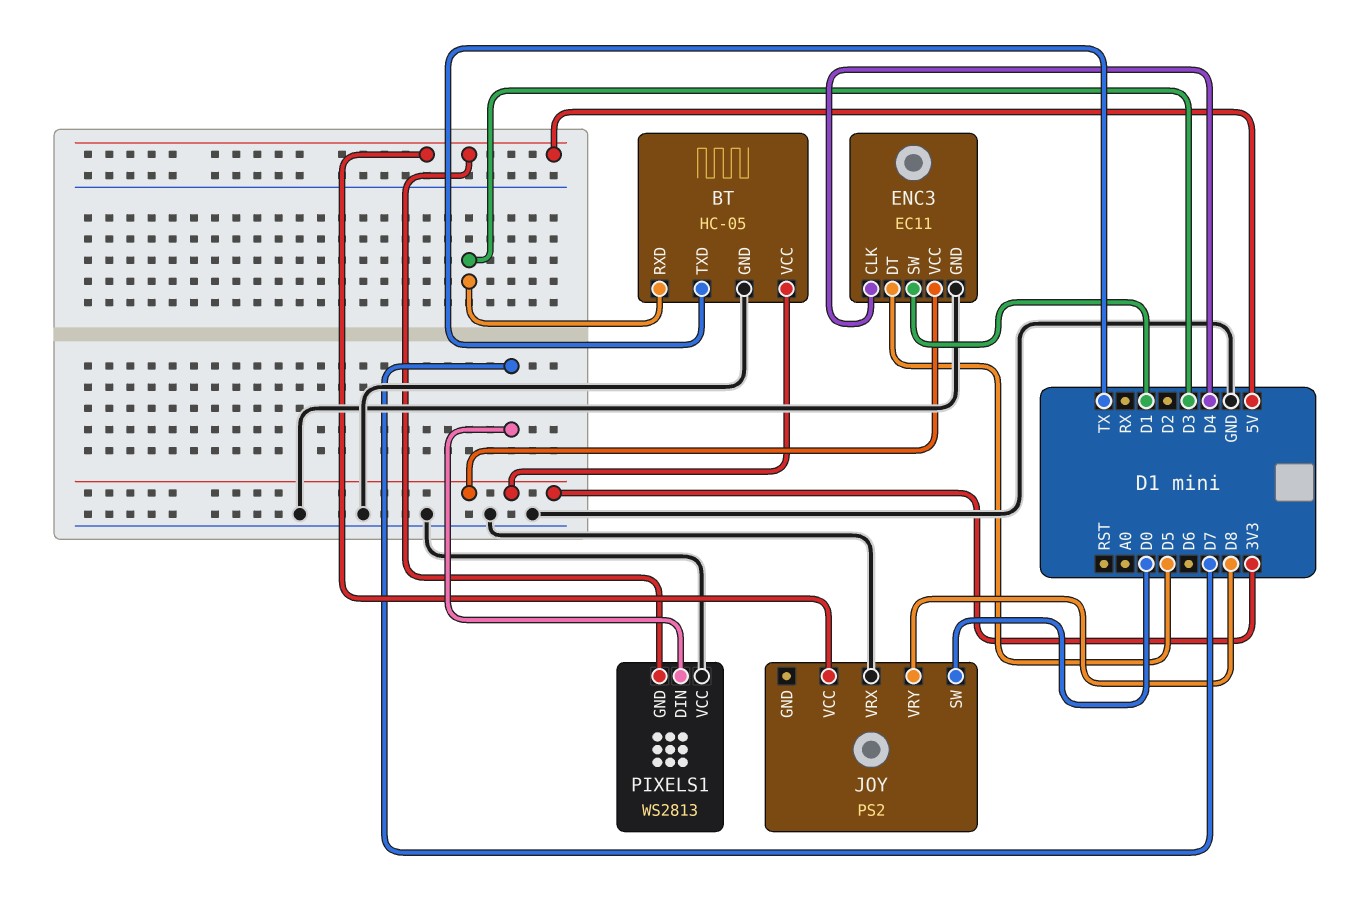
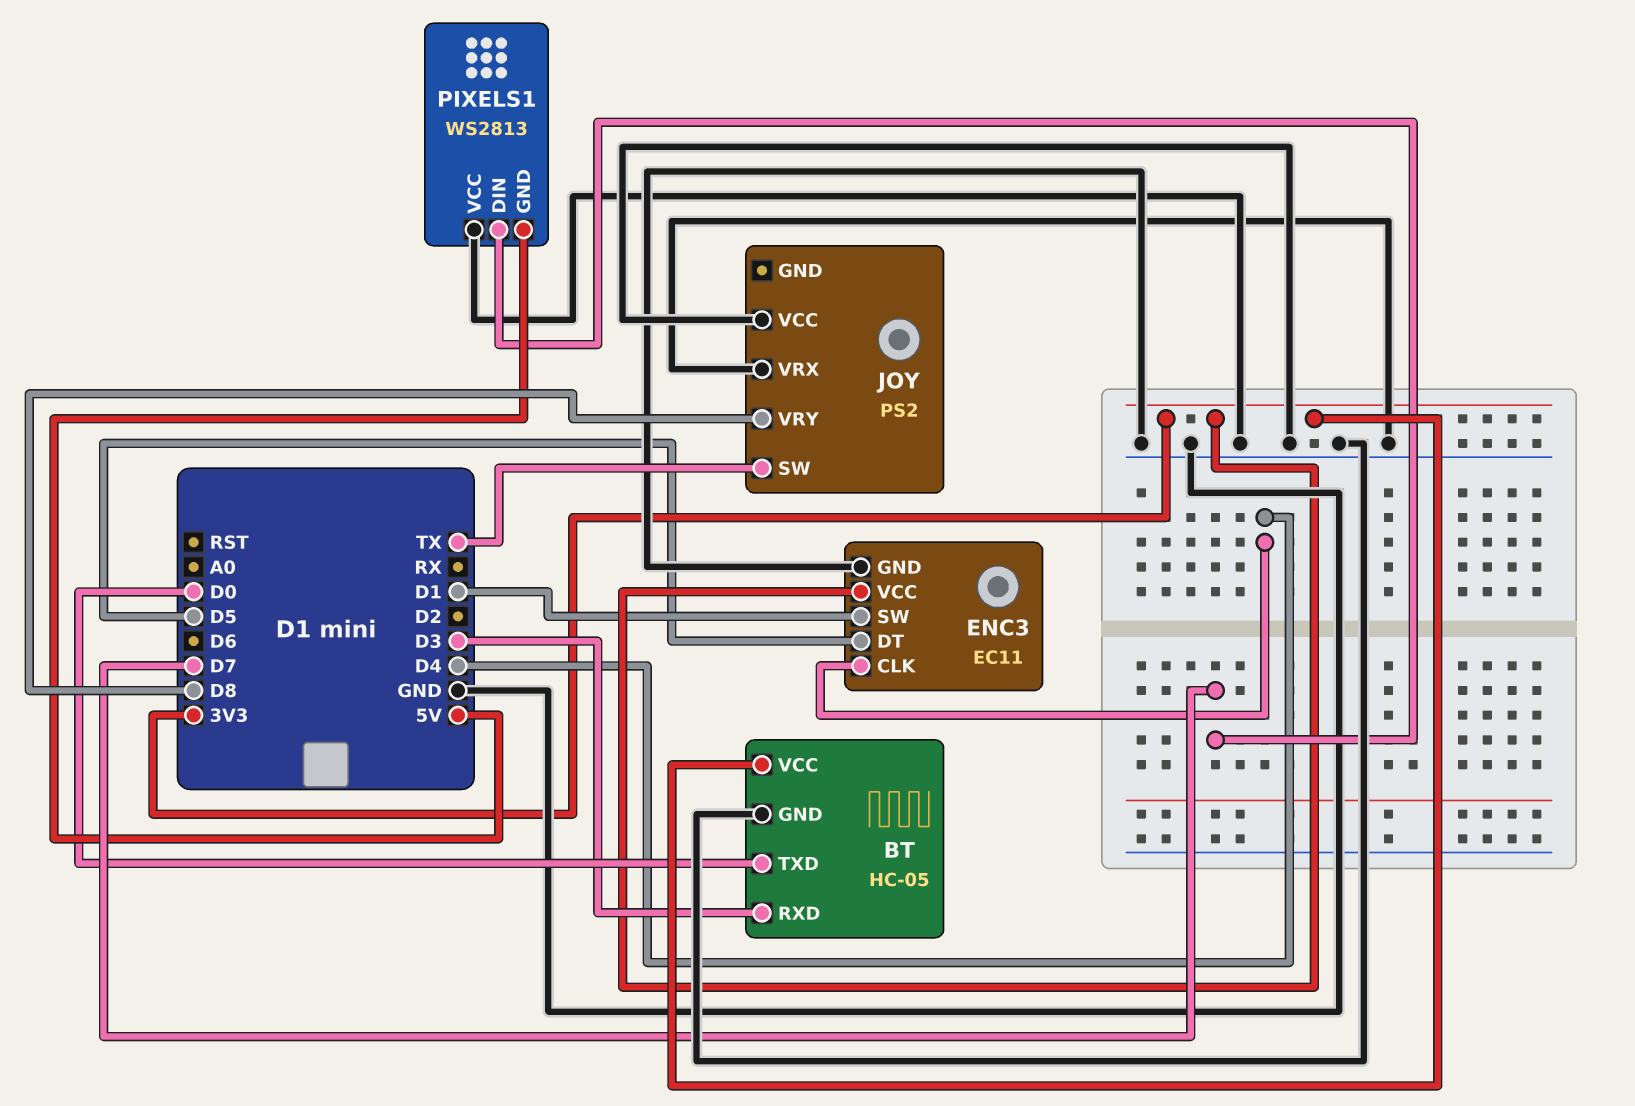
BT pin TXD: TX -> D0
JOY pin SW: D0 -> TX
JOY pin VCC: 5V -> GND

